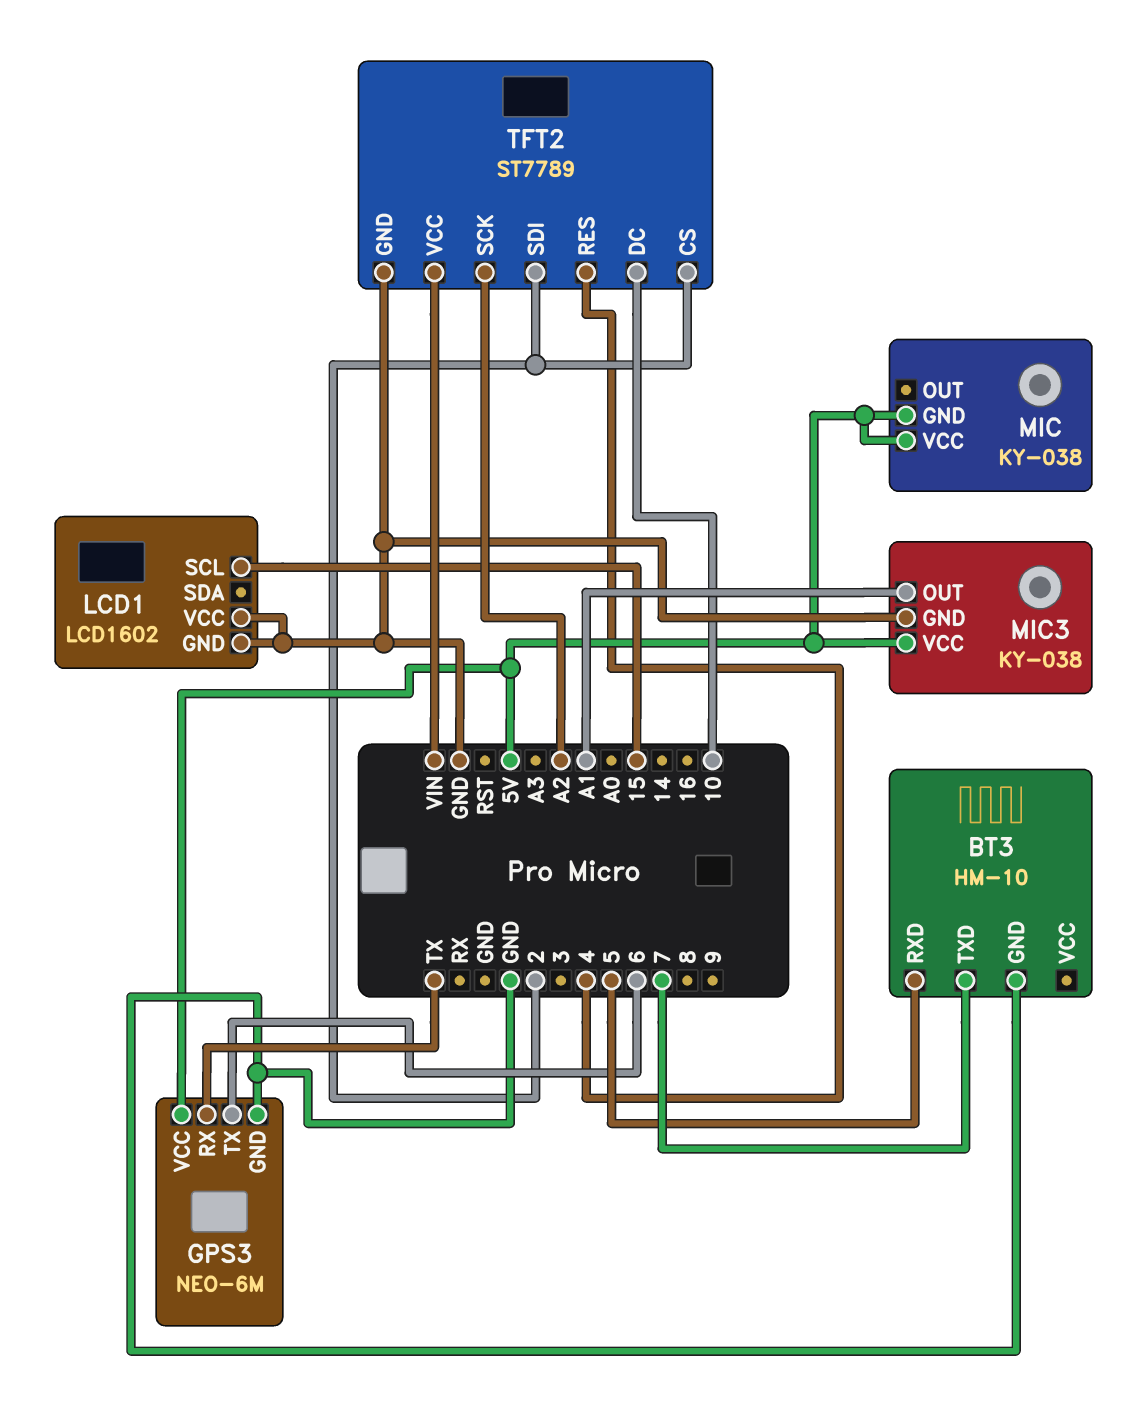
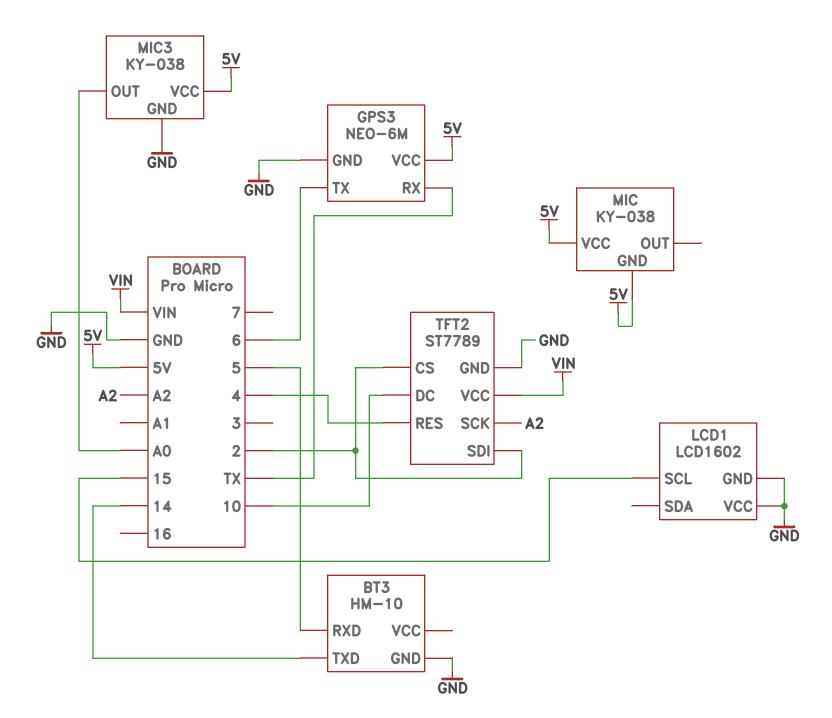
BT3 pin TXD: 7 -> 14
MIC3 pin OUT: A1 -> A0

